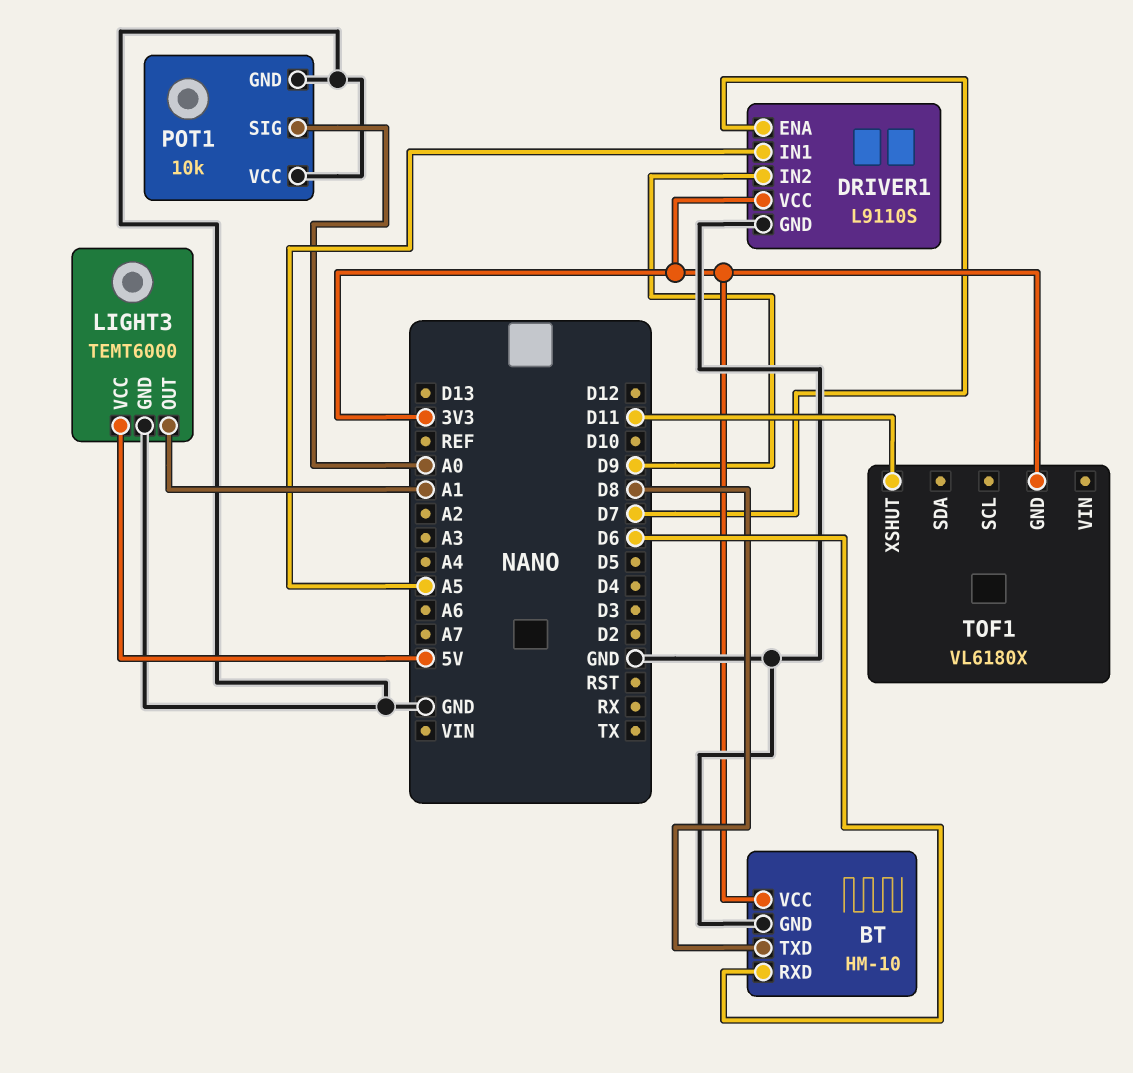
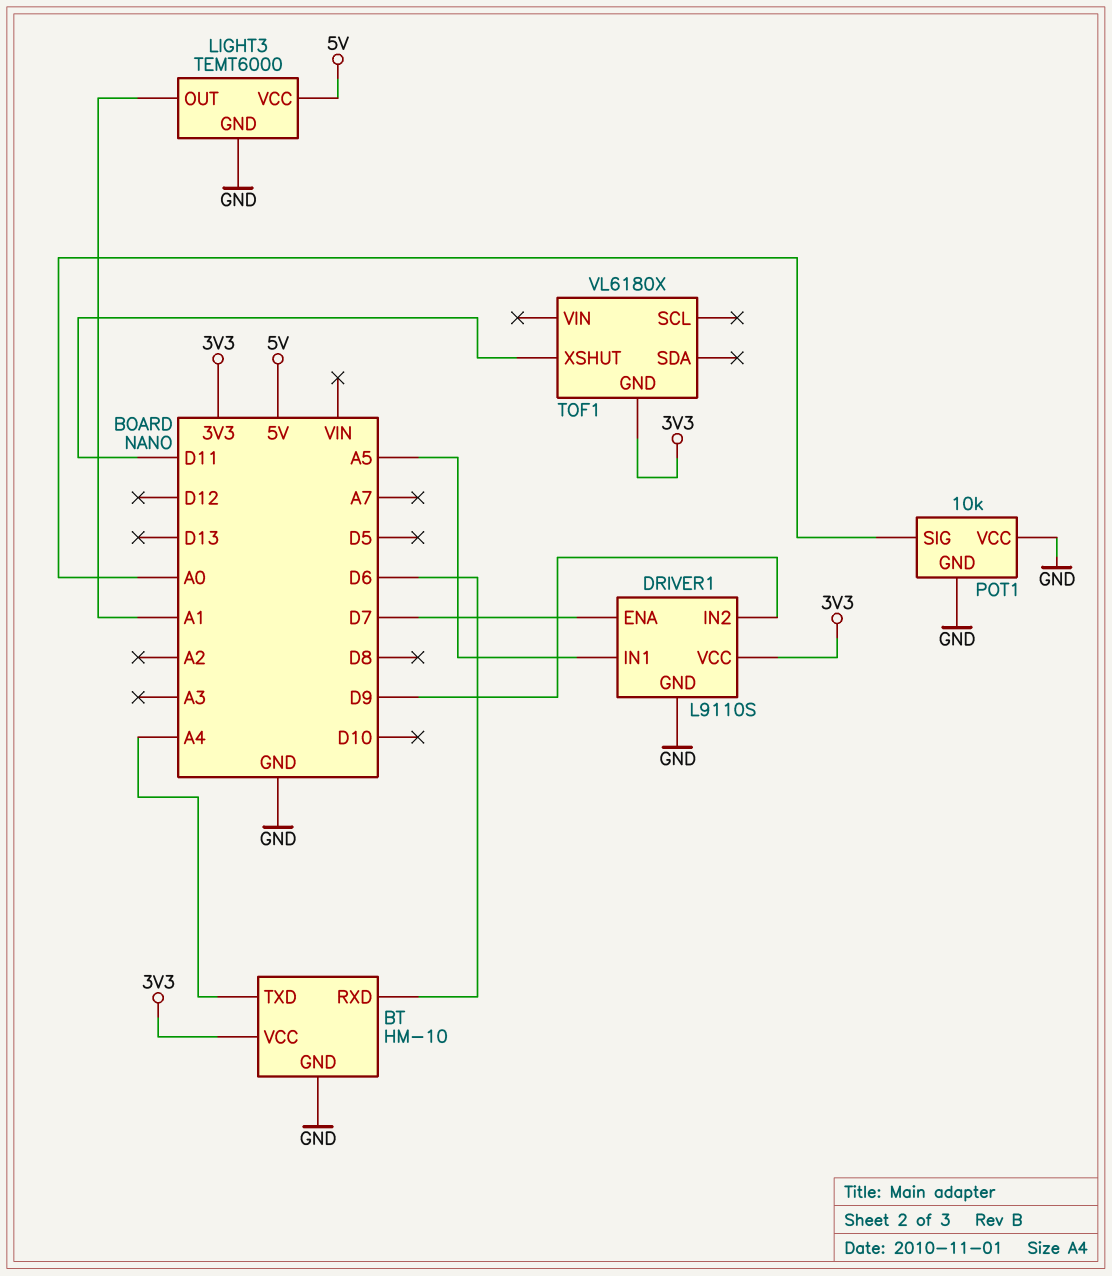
BT pin TXD: D8 -> A4

